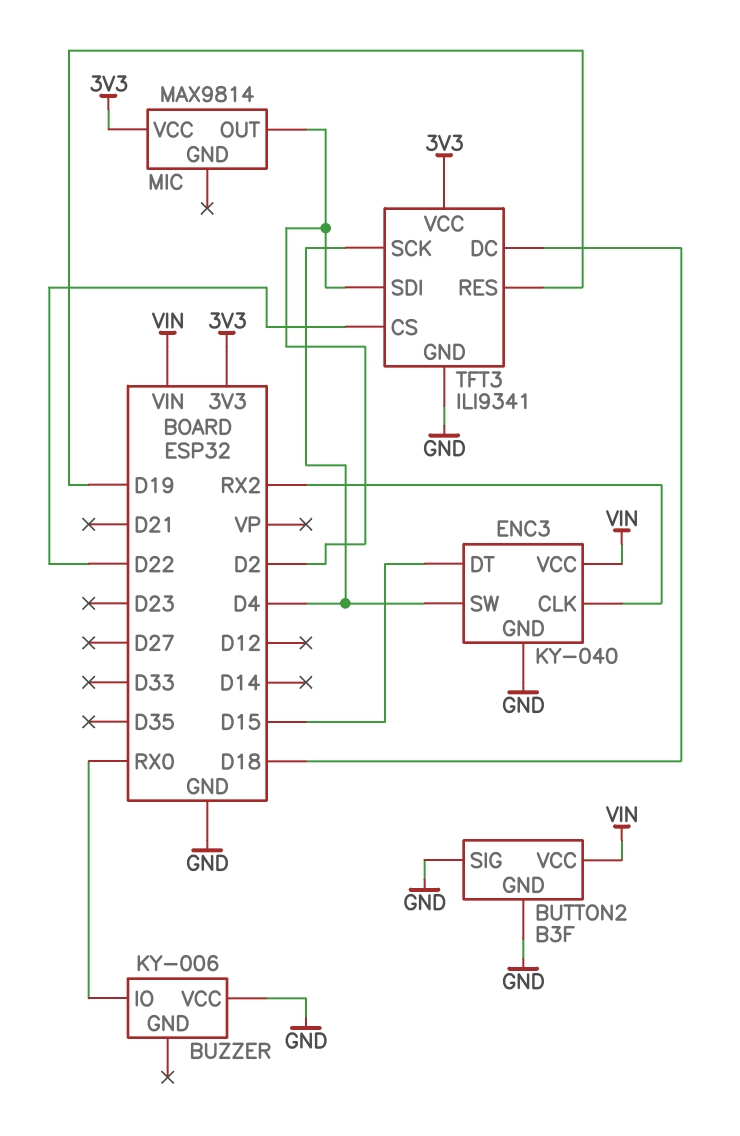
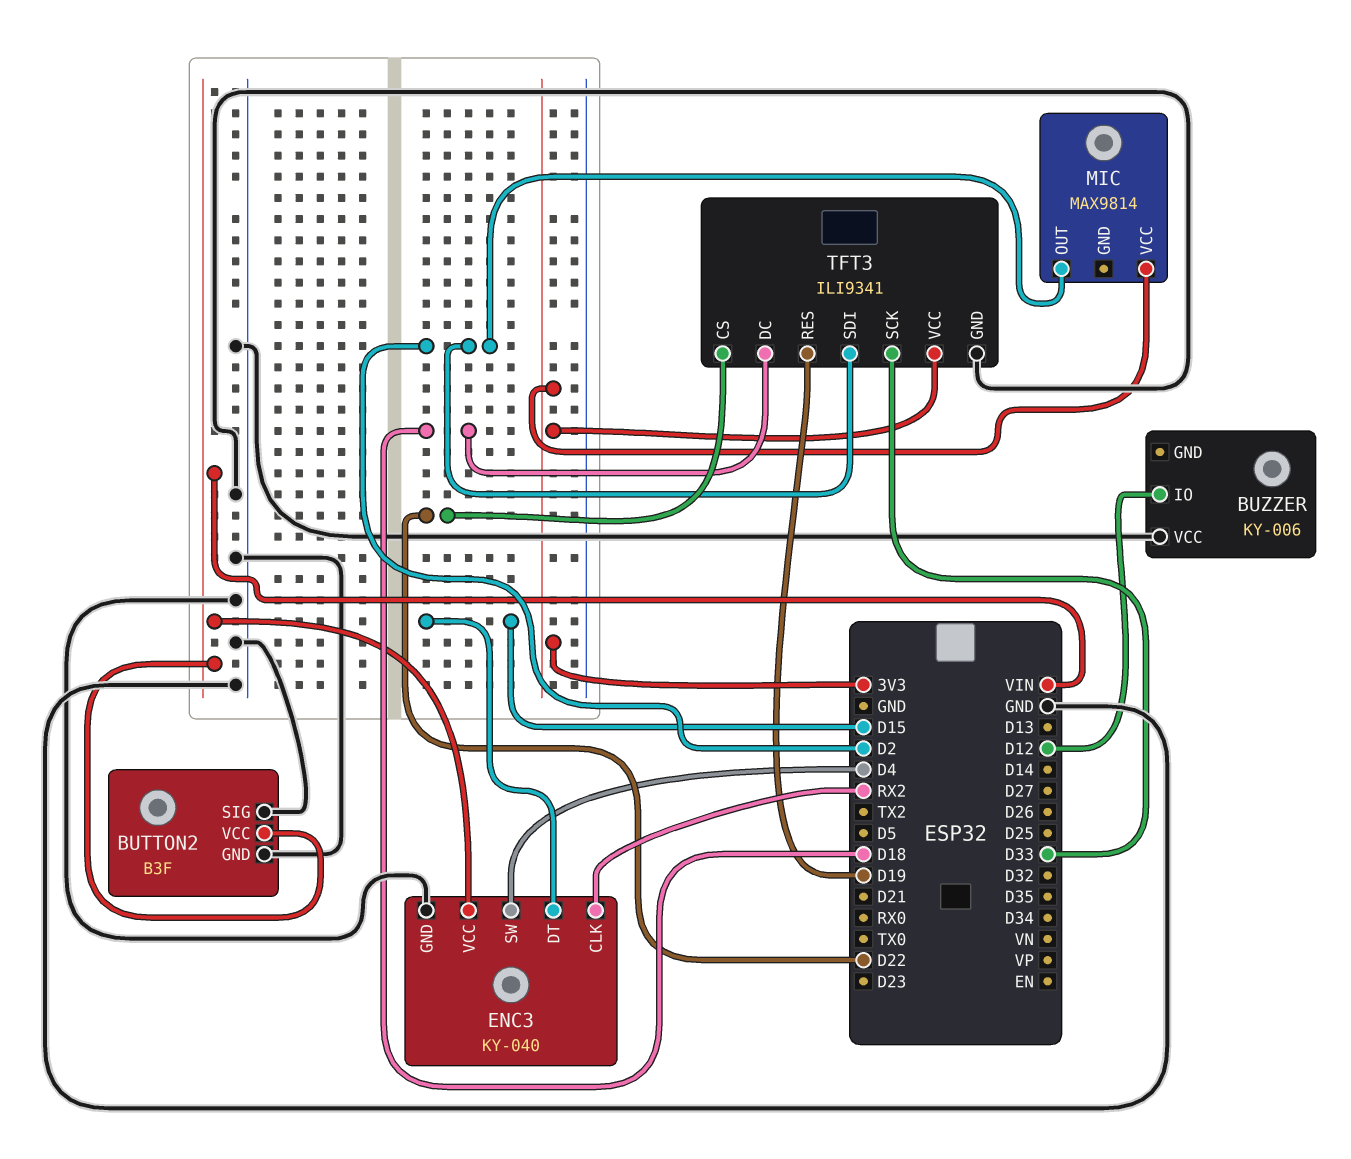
BUZZER pin IO: RX0 -> D12
TFT3 pin SCK: D4 -> D33

